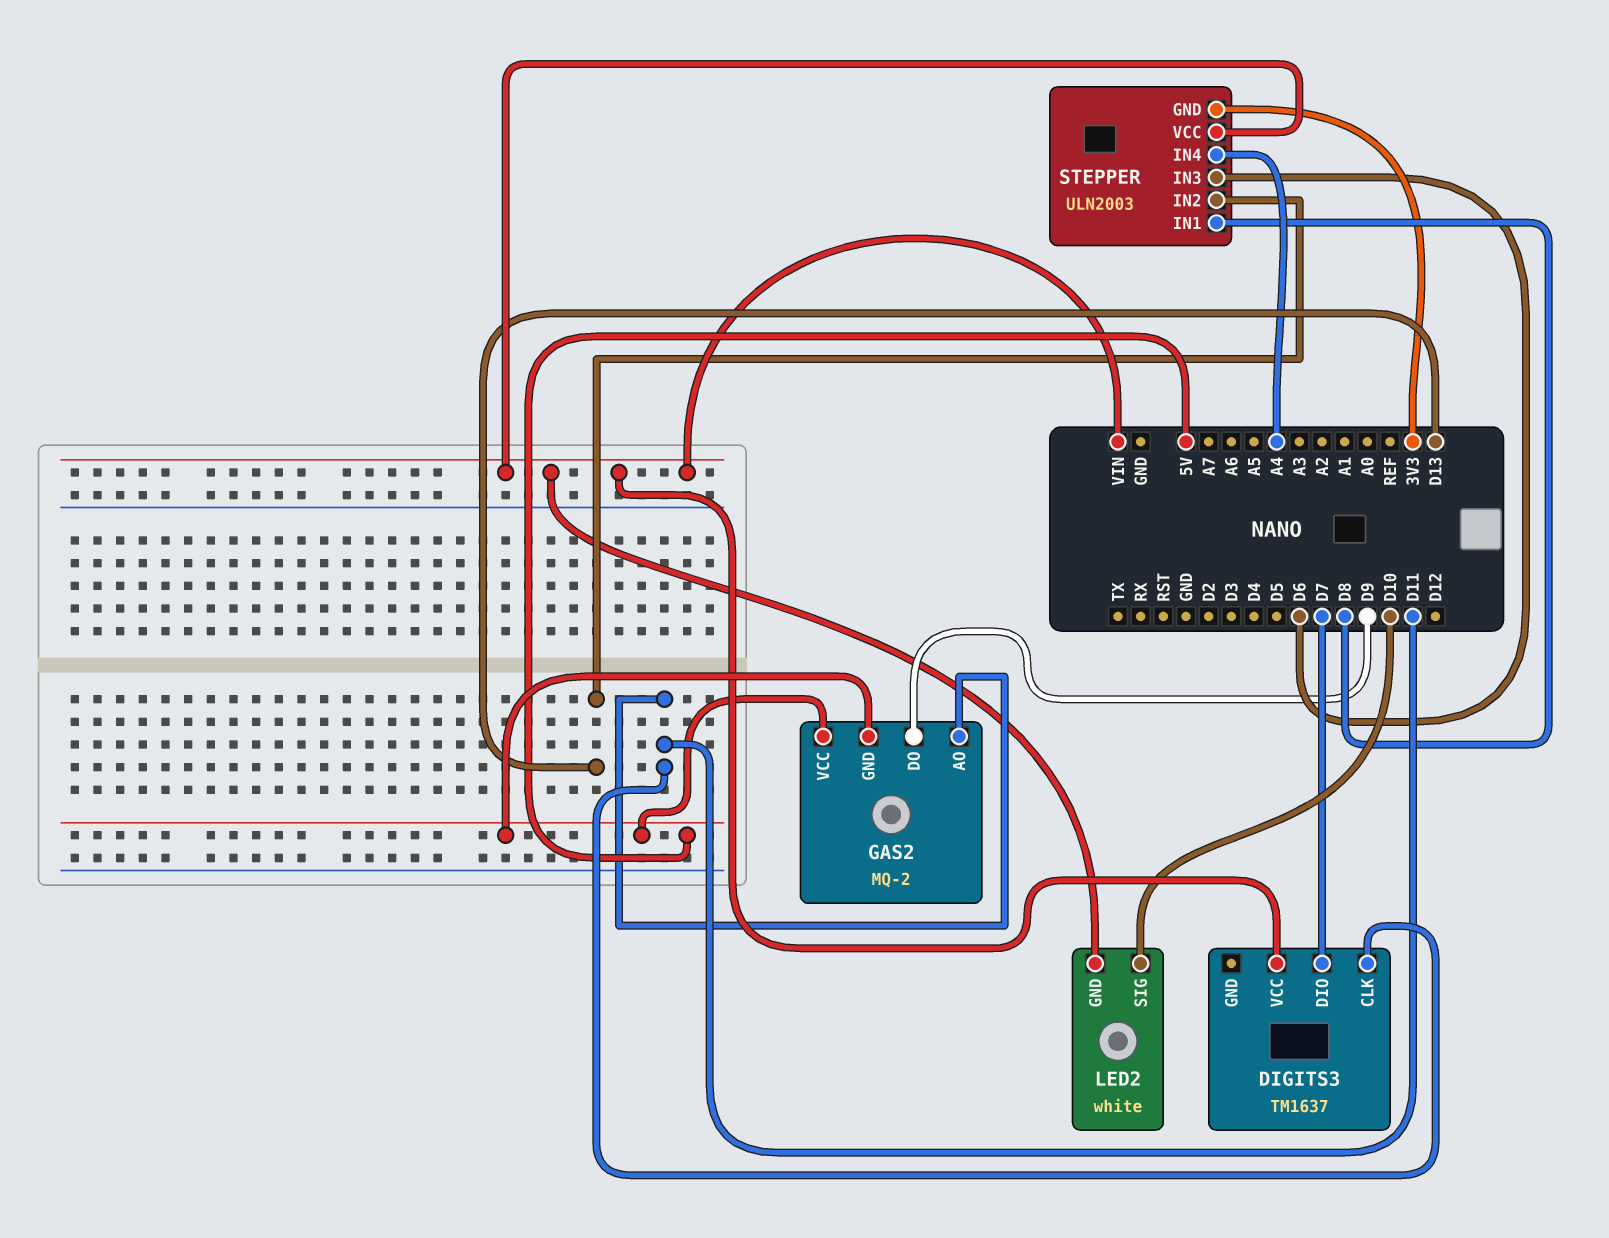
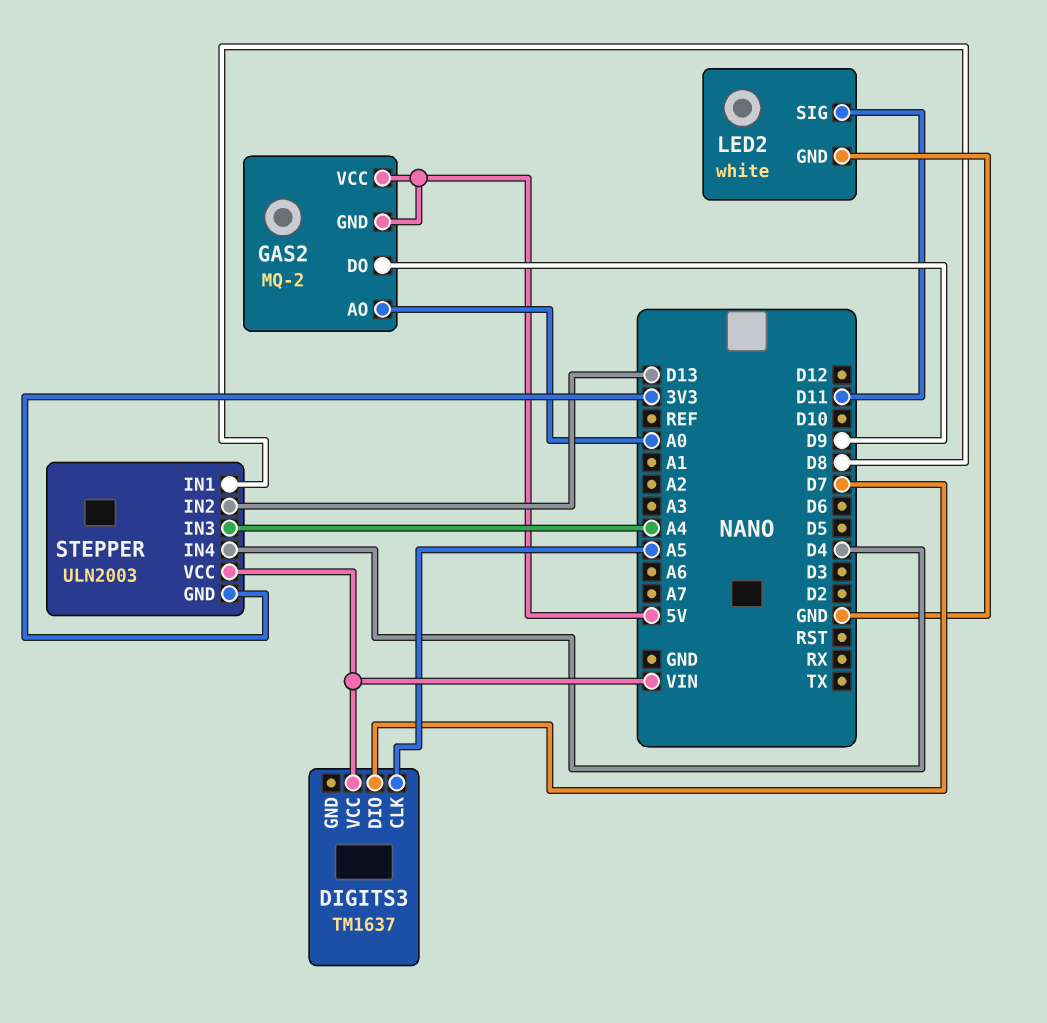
DIGITS3 pin CLK: D11 -> A5
GAS2 pin AO: D11 -> A0
LED2 pin GND: VIN -> GND
LED2 pin SIG: D10 -> D11
STEPPER pin IN3: D6 -> A4
STEPPER pin IN4: A4 -> D4

